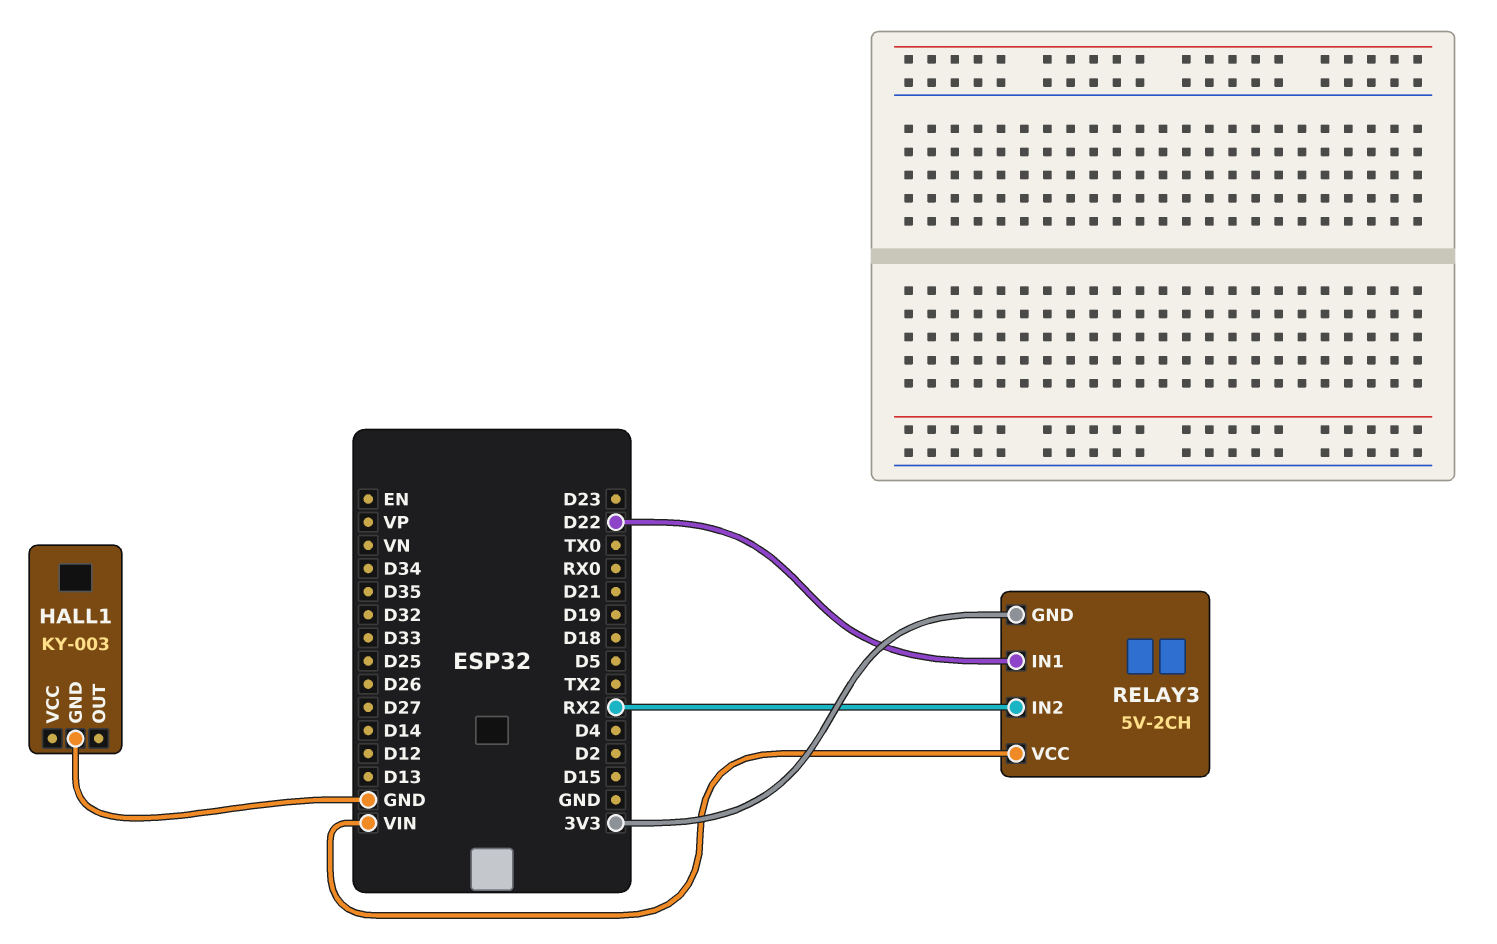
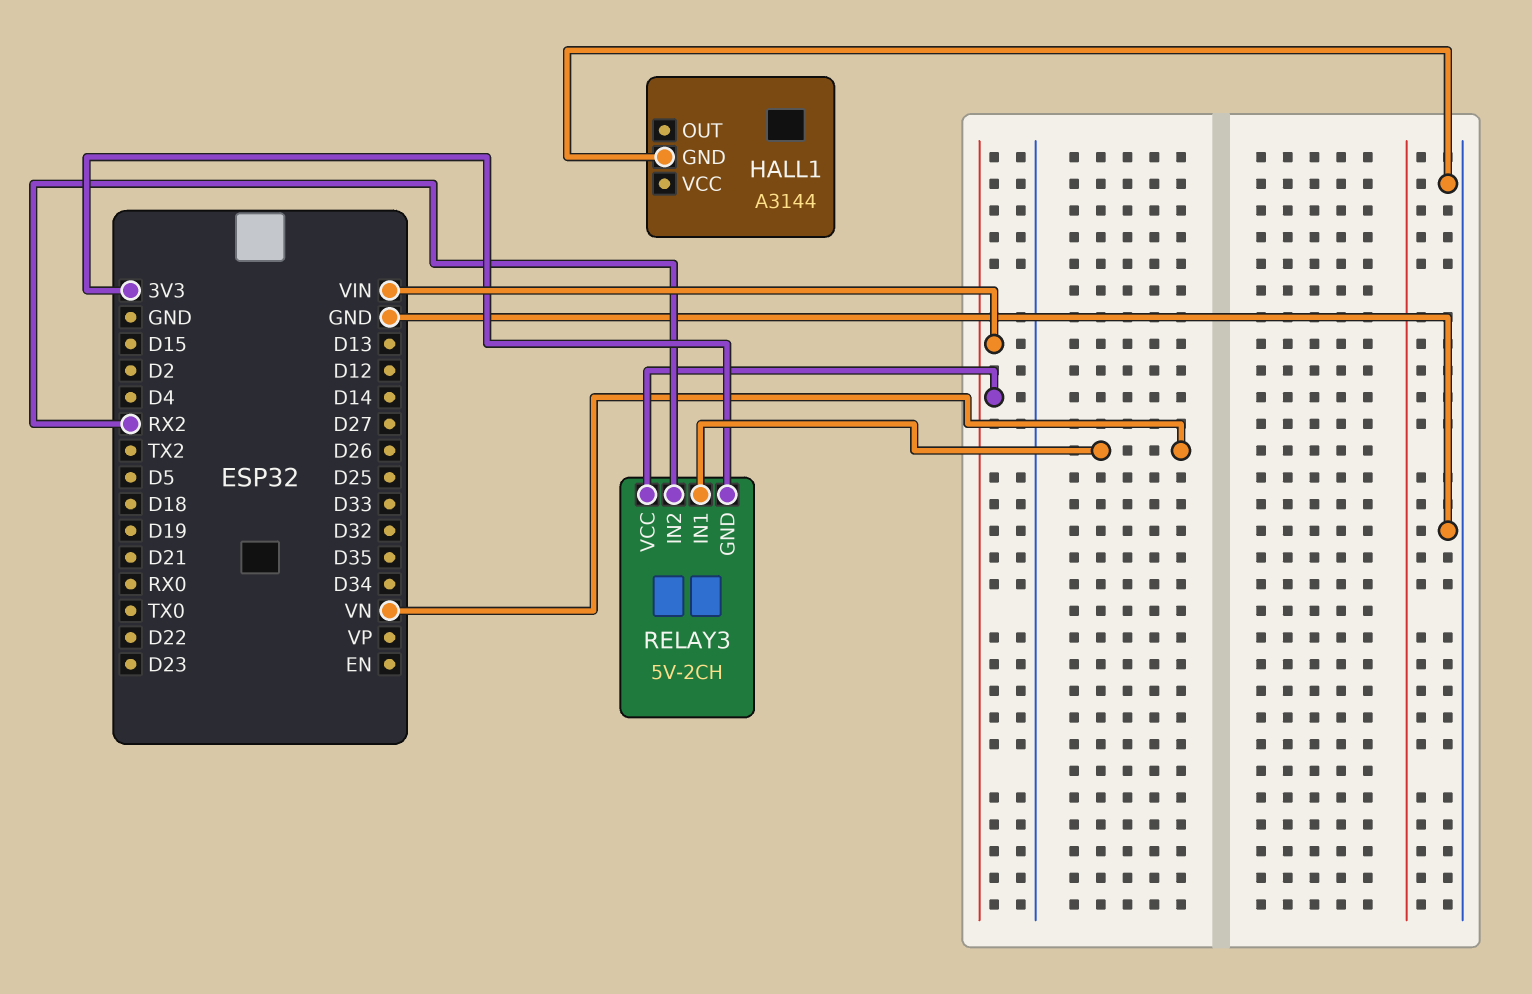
HALL1: KY-003 -> A3144
RELAY3 pin IN1: D22 -> VN

